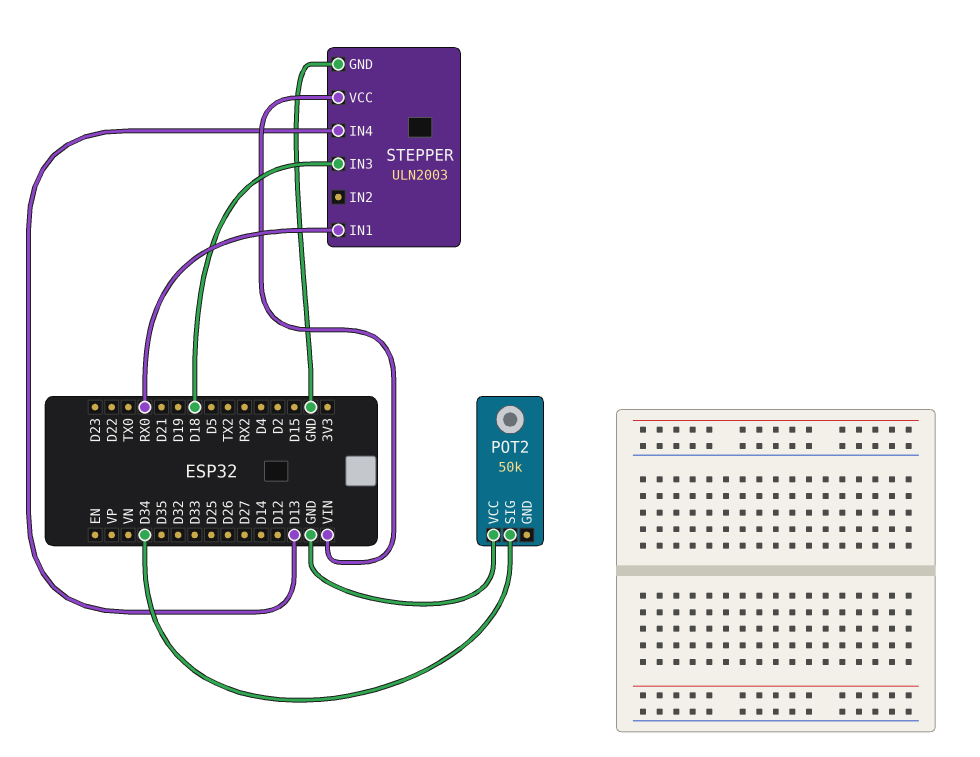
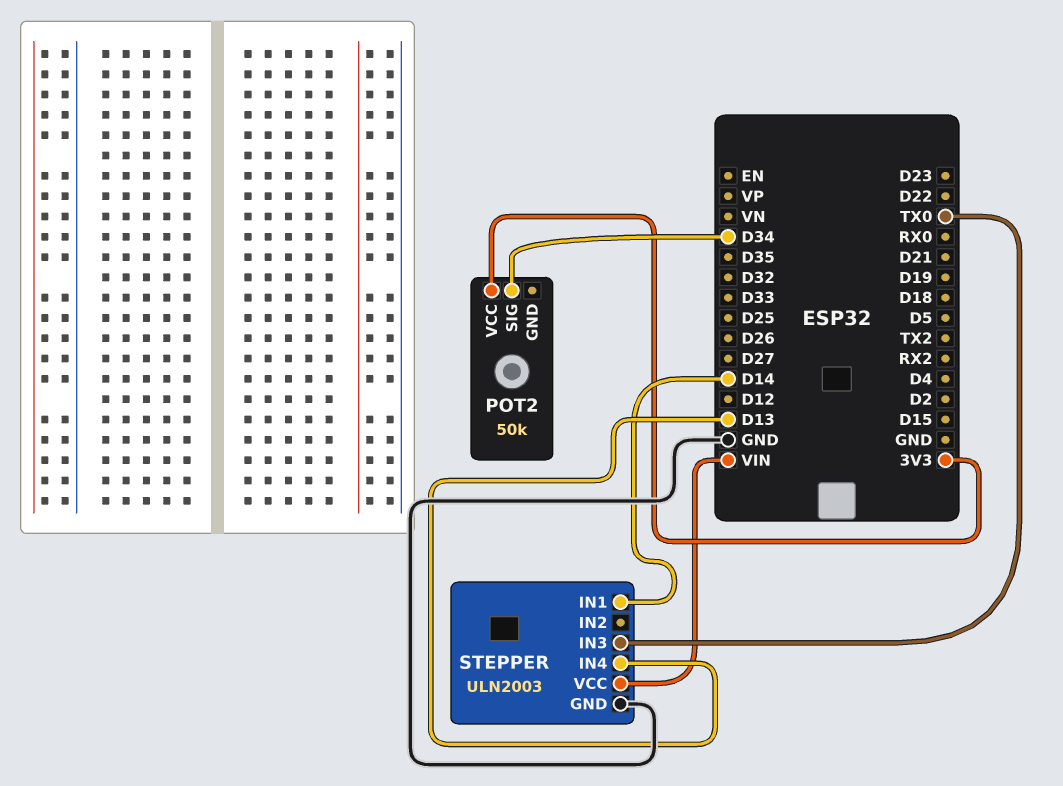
POT2 pin VCC: GND -> 3V3
STEPPER pin IN1: RX0 -> D14
STEPPER pin IN3: D18 -> TX0

